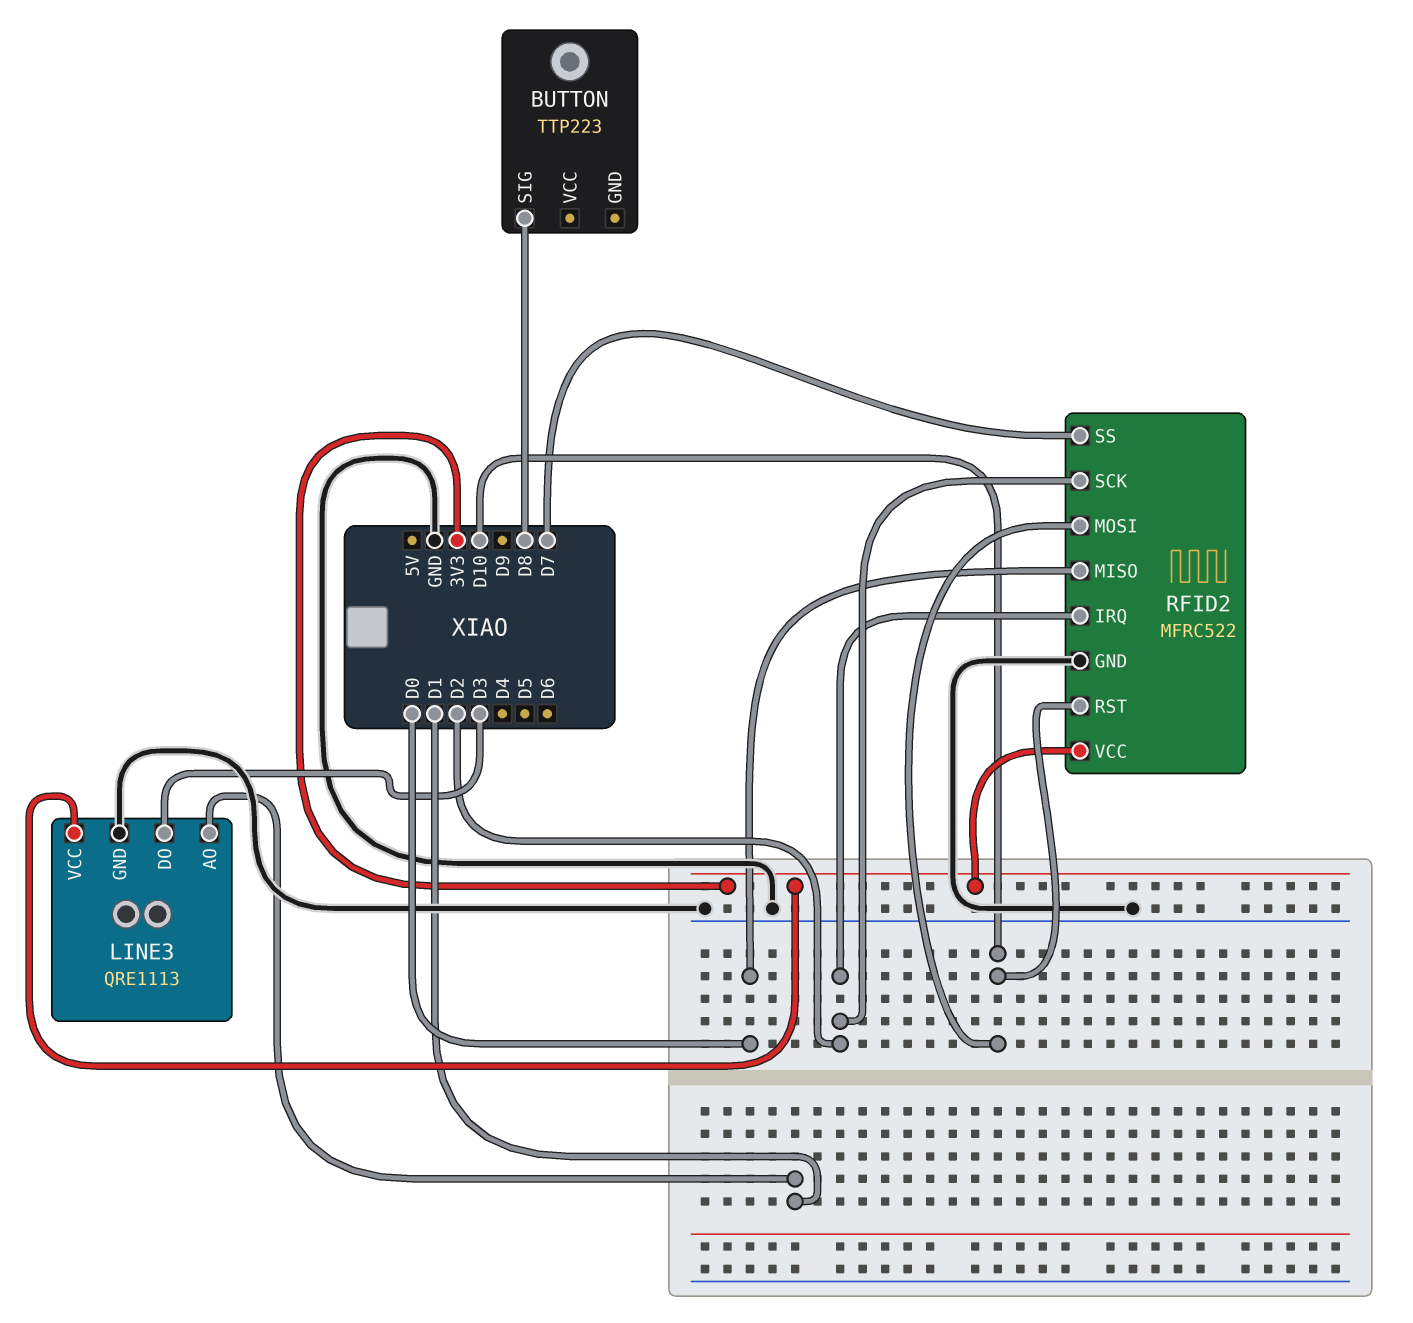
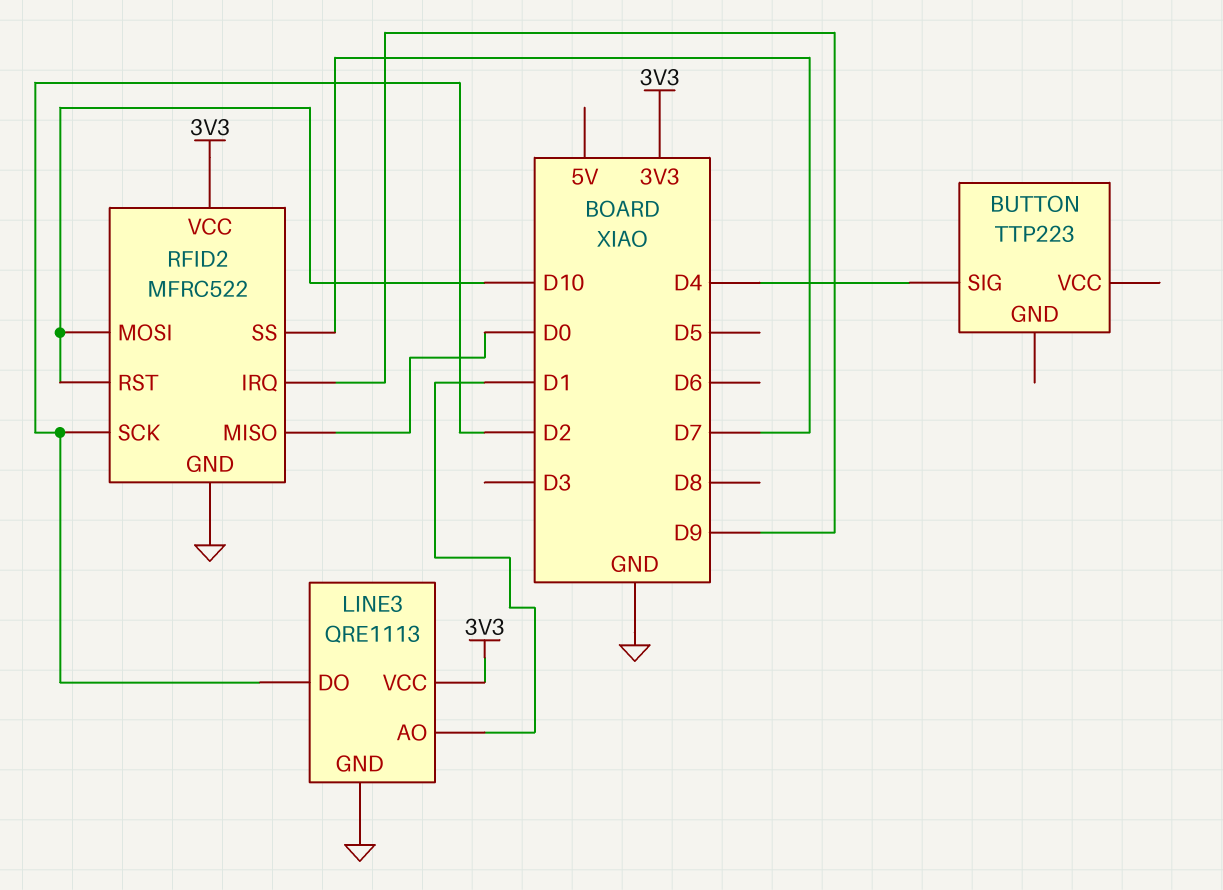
BUTTON pin SIG: D8 -> D4
LINE3 pin DO: D3 -> D2
RFID2 pin IRQ: D2 -> D9

